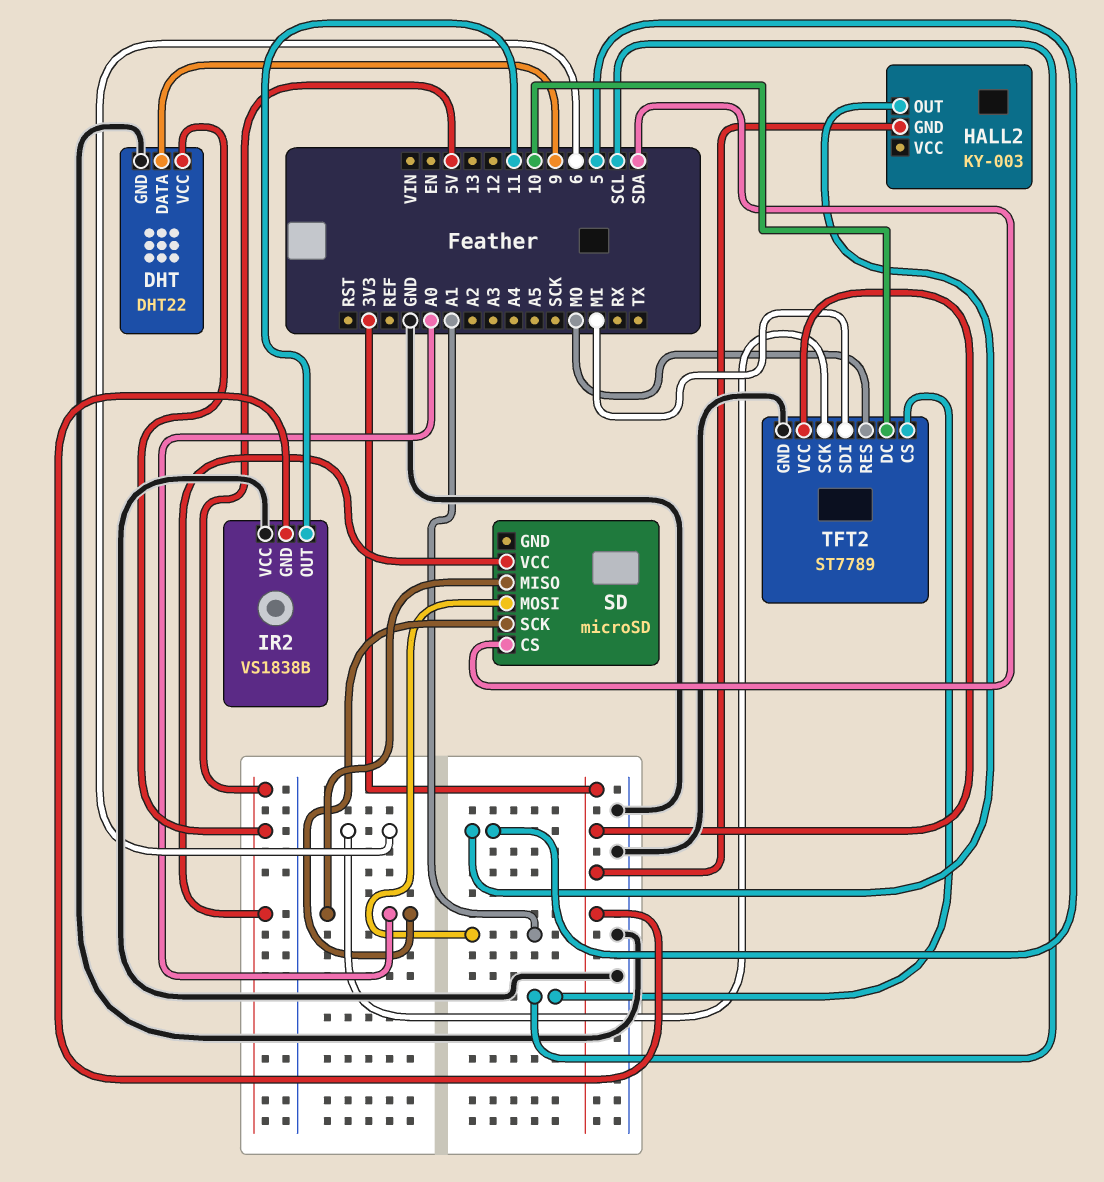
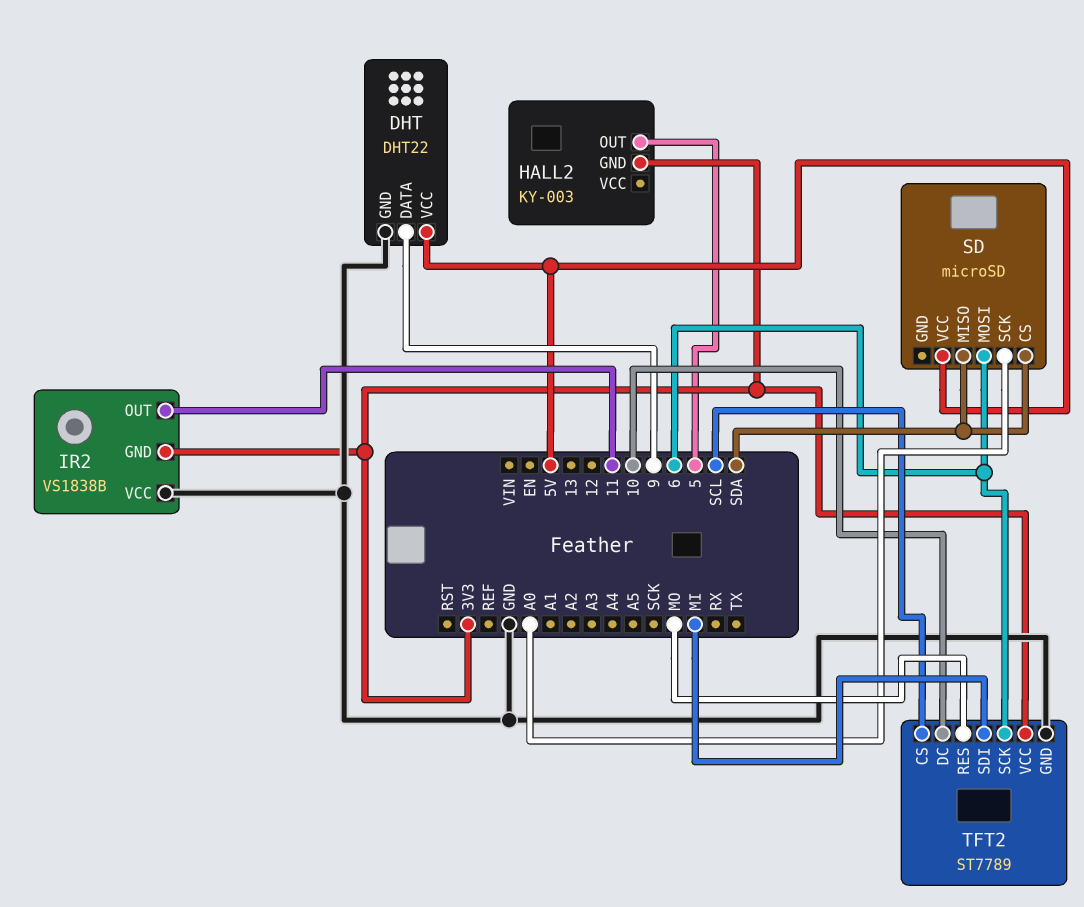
SD pin MISO: A0 -> SDA
SD pin MOSI: A1 -> 6

